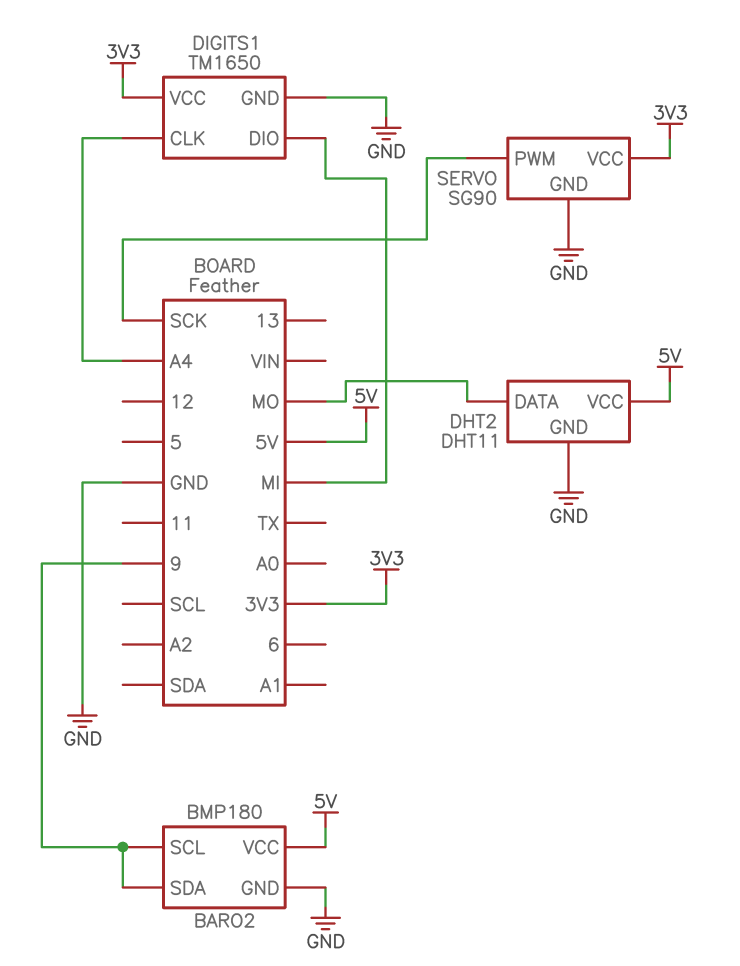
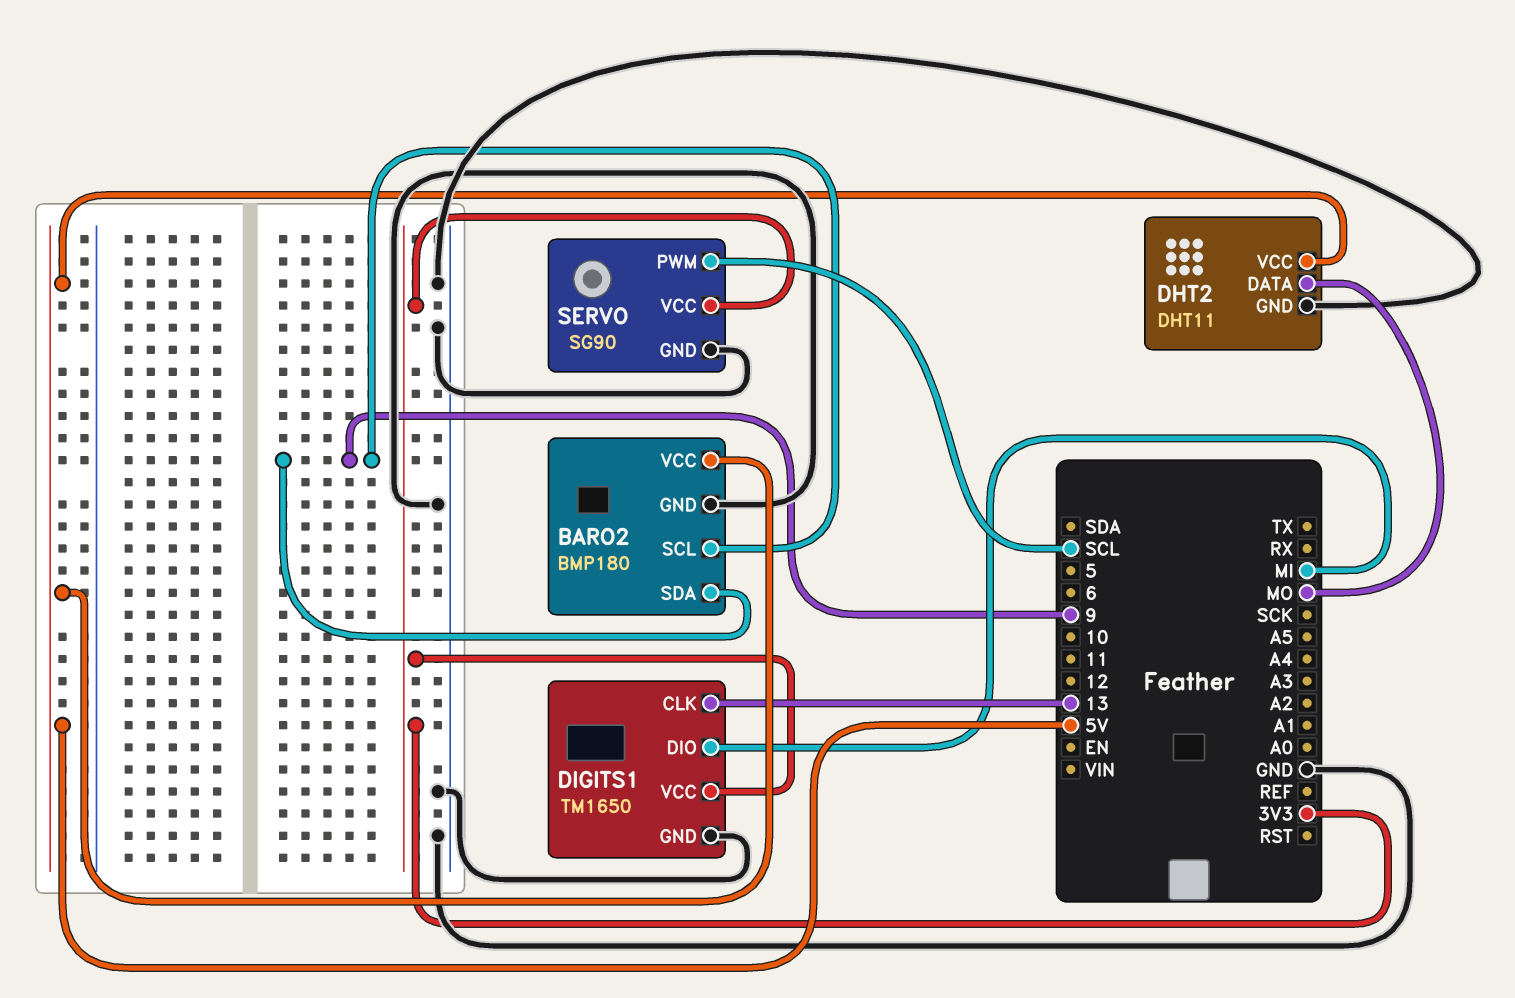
DIGITS1 pin CLK: A4 -> 13
SERVO pin PWM: SCK -> SCL

